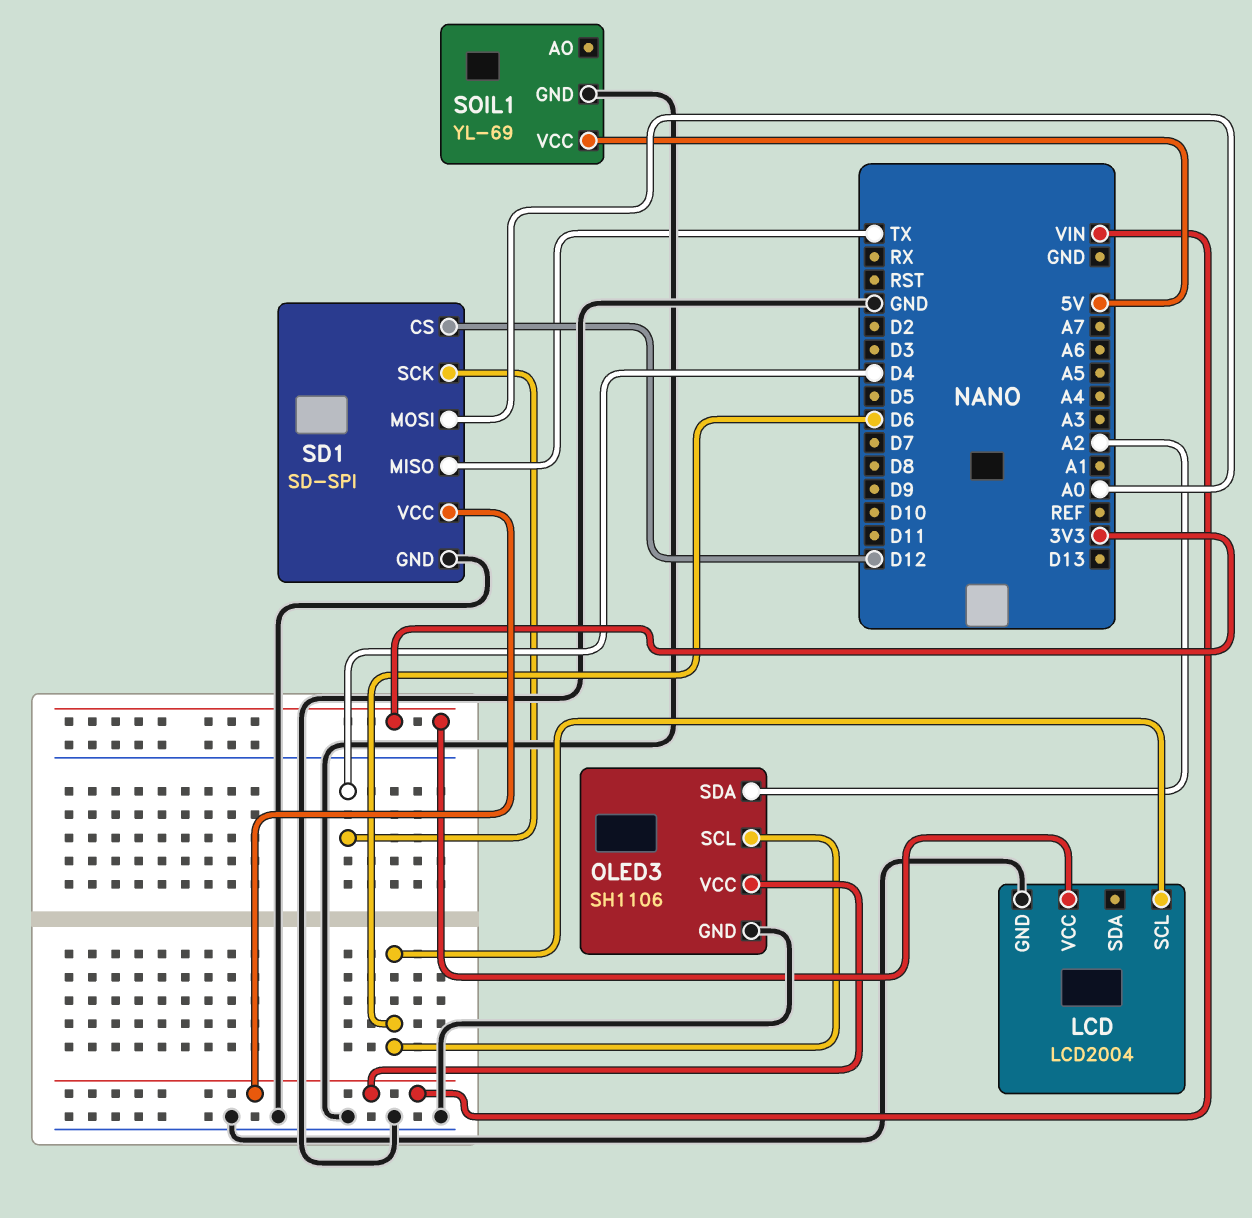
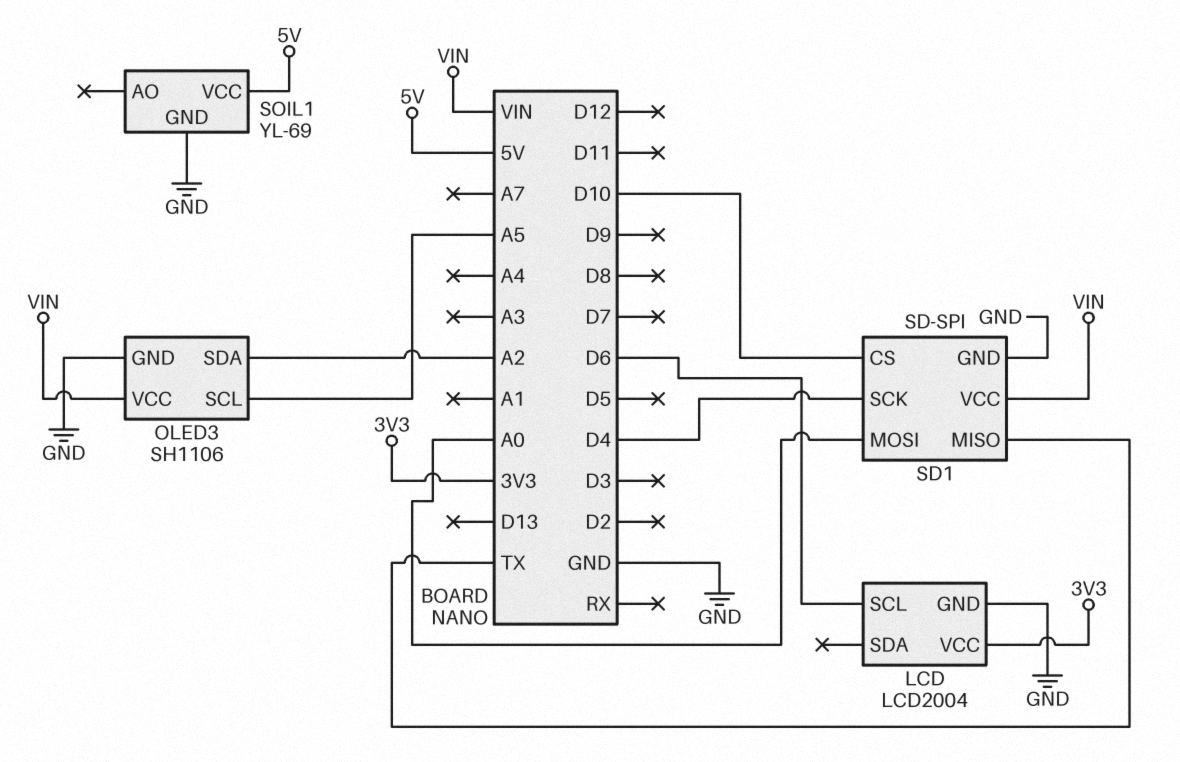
OLED3 pin SCL: D6 -> A5
SD1 pin CS: D12 -> D10

